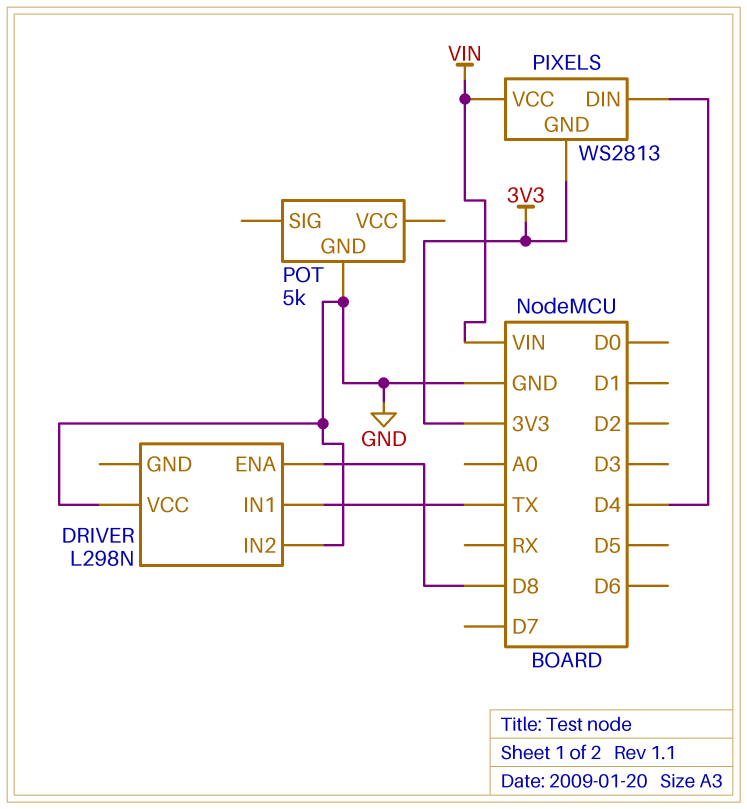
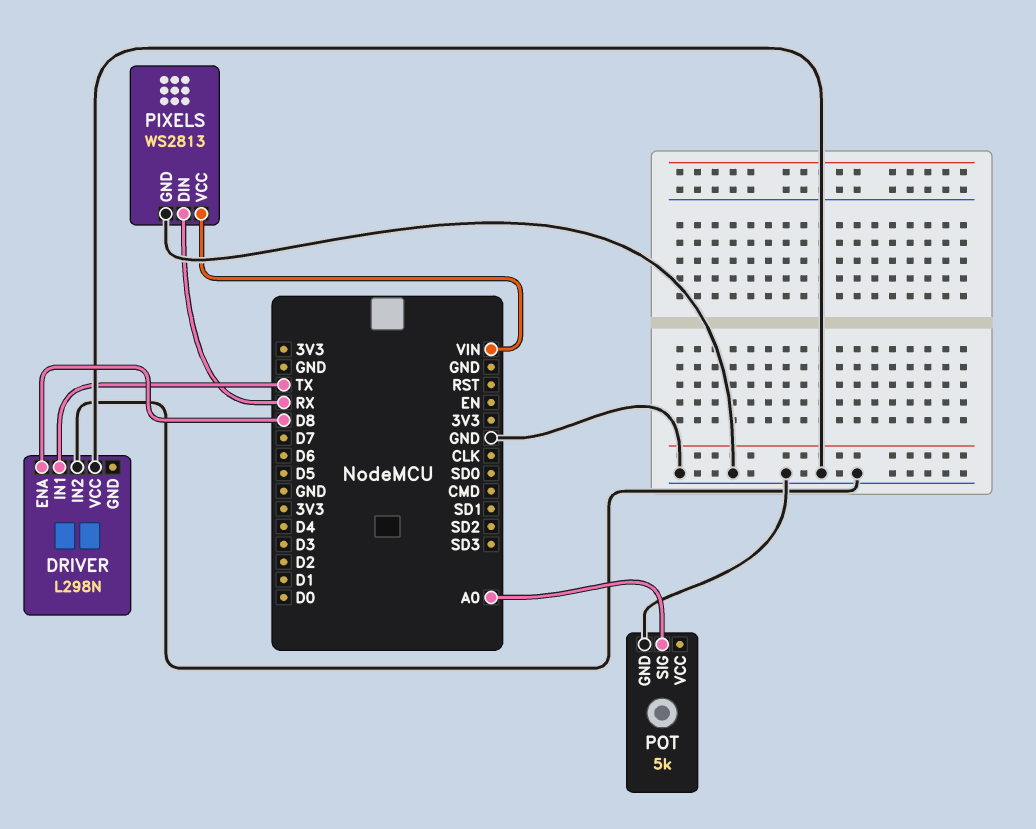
PIXELS pin DIN: D4 -> RX
PIXELS pin GND: 3V3 -> GND
POT pin SIG: none -> A0

